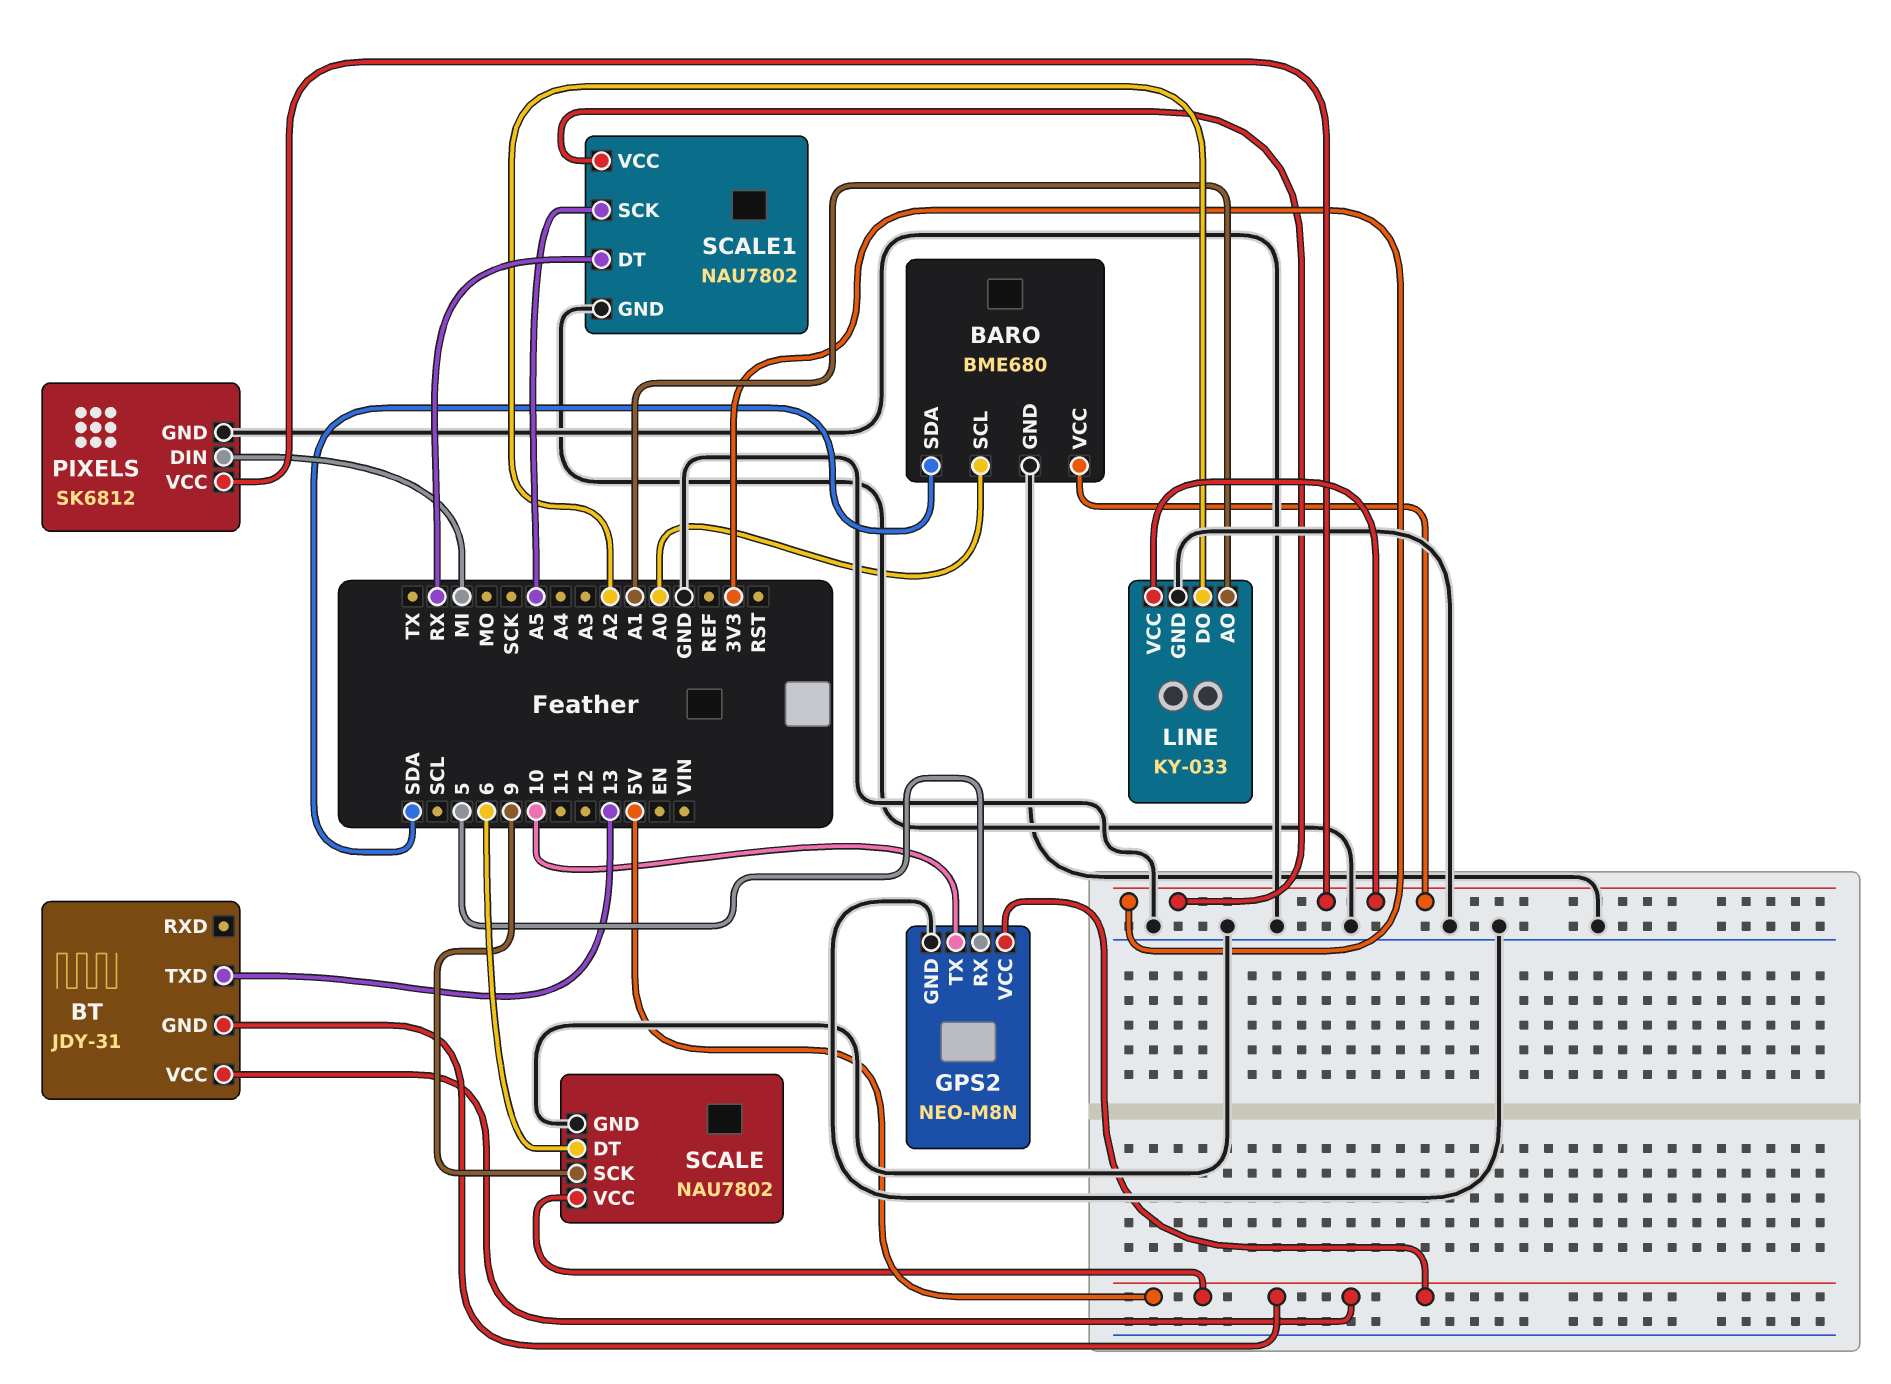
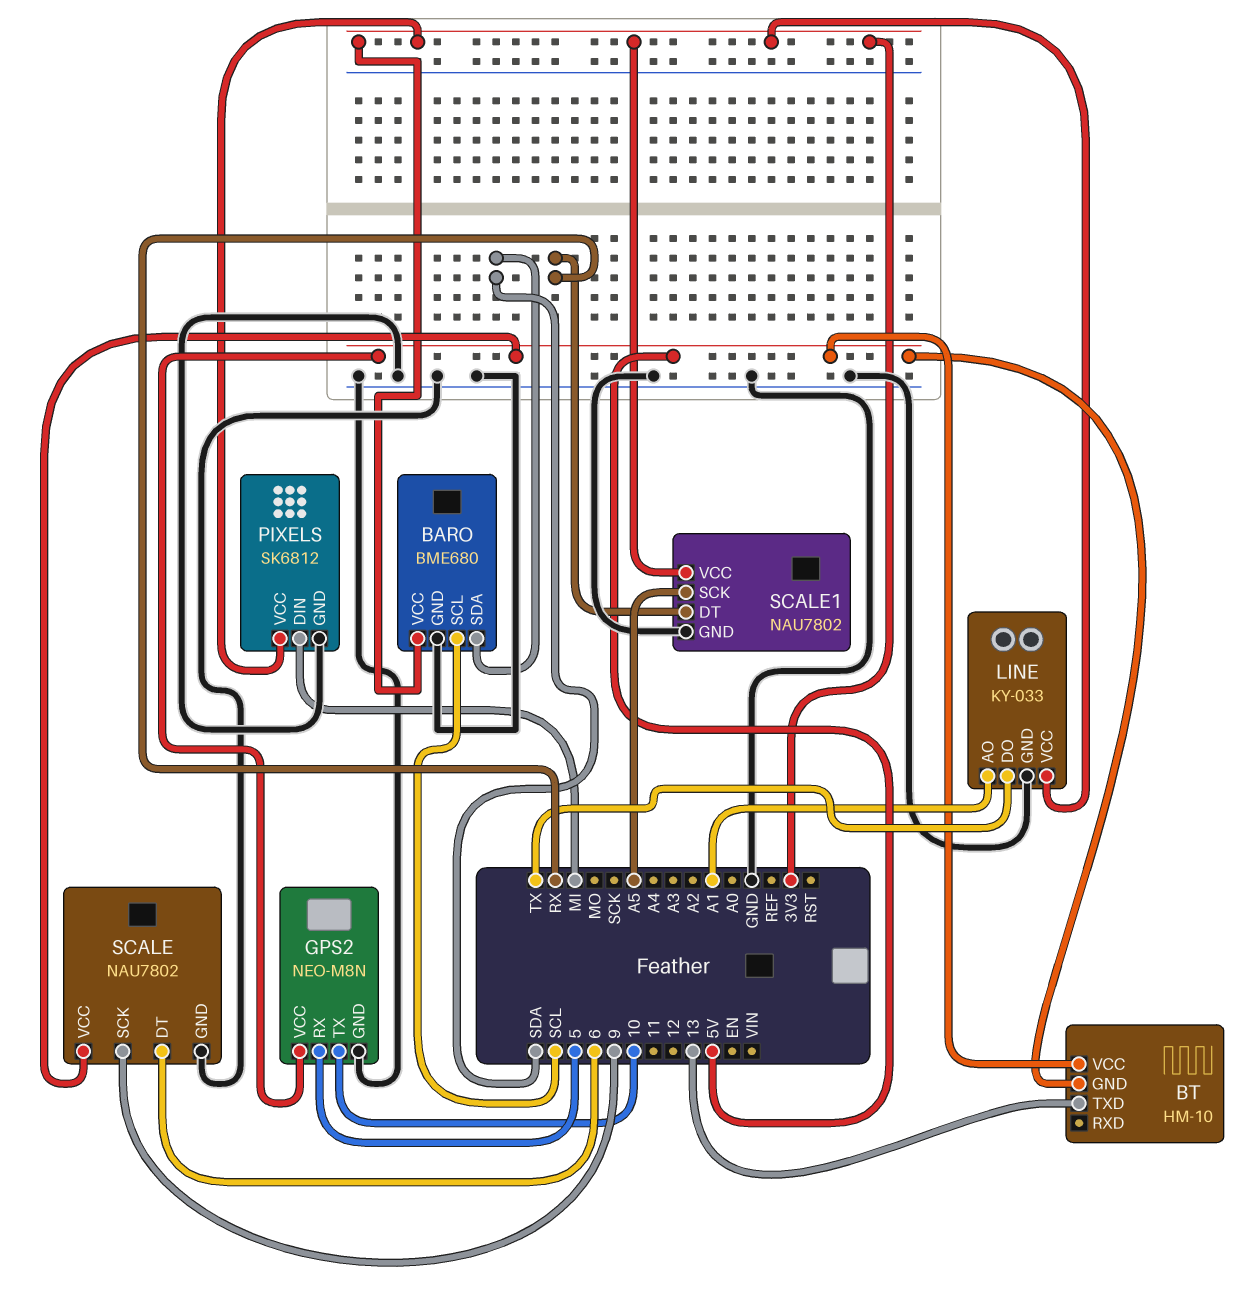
BARO pin SCL: A0 -> SCL
BT: JDY-31 -> HM-10
LINE pin DO: A2 -> TX

